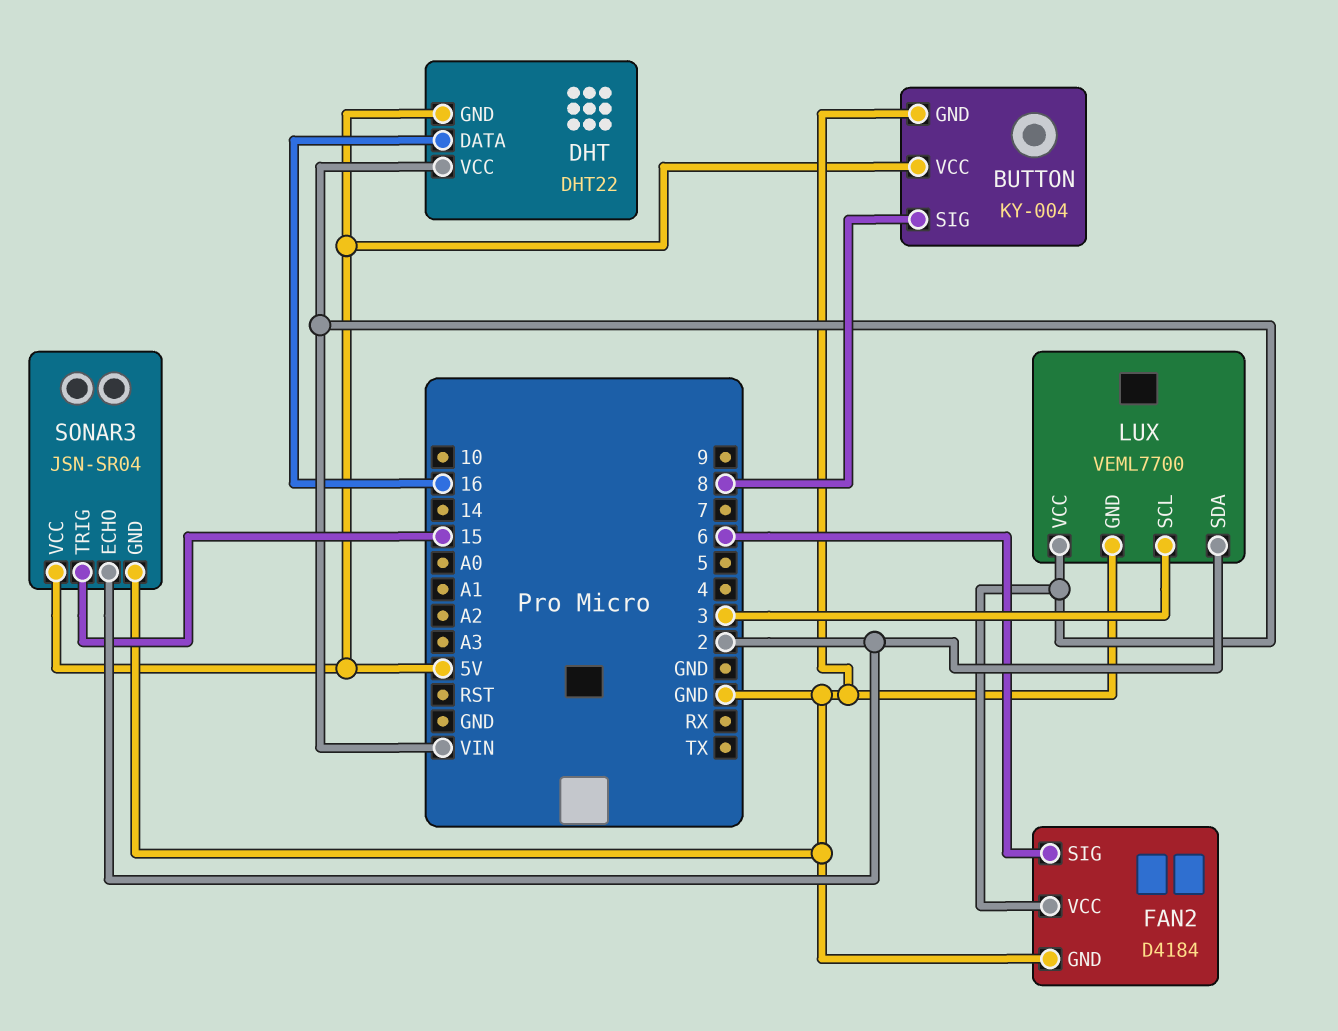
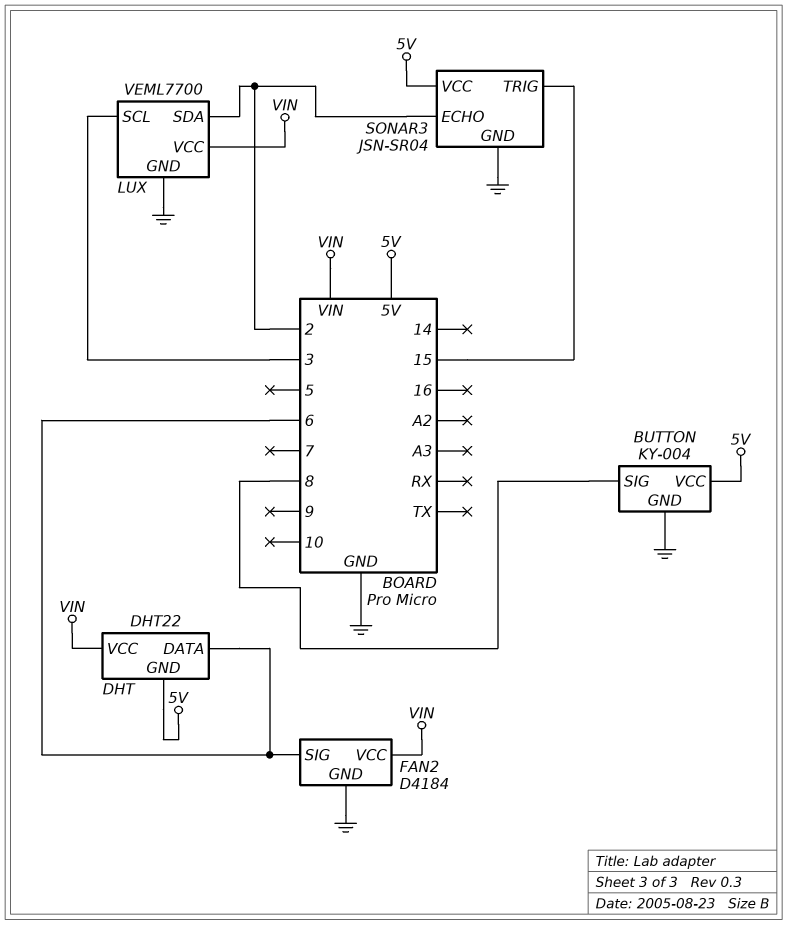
DHT pin DATA: 16 -> 6

